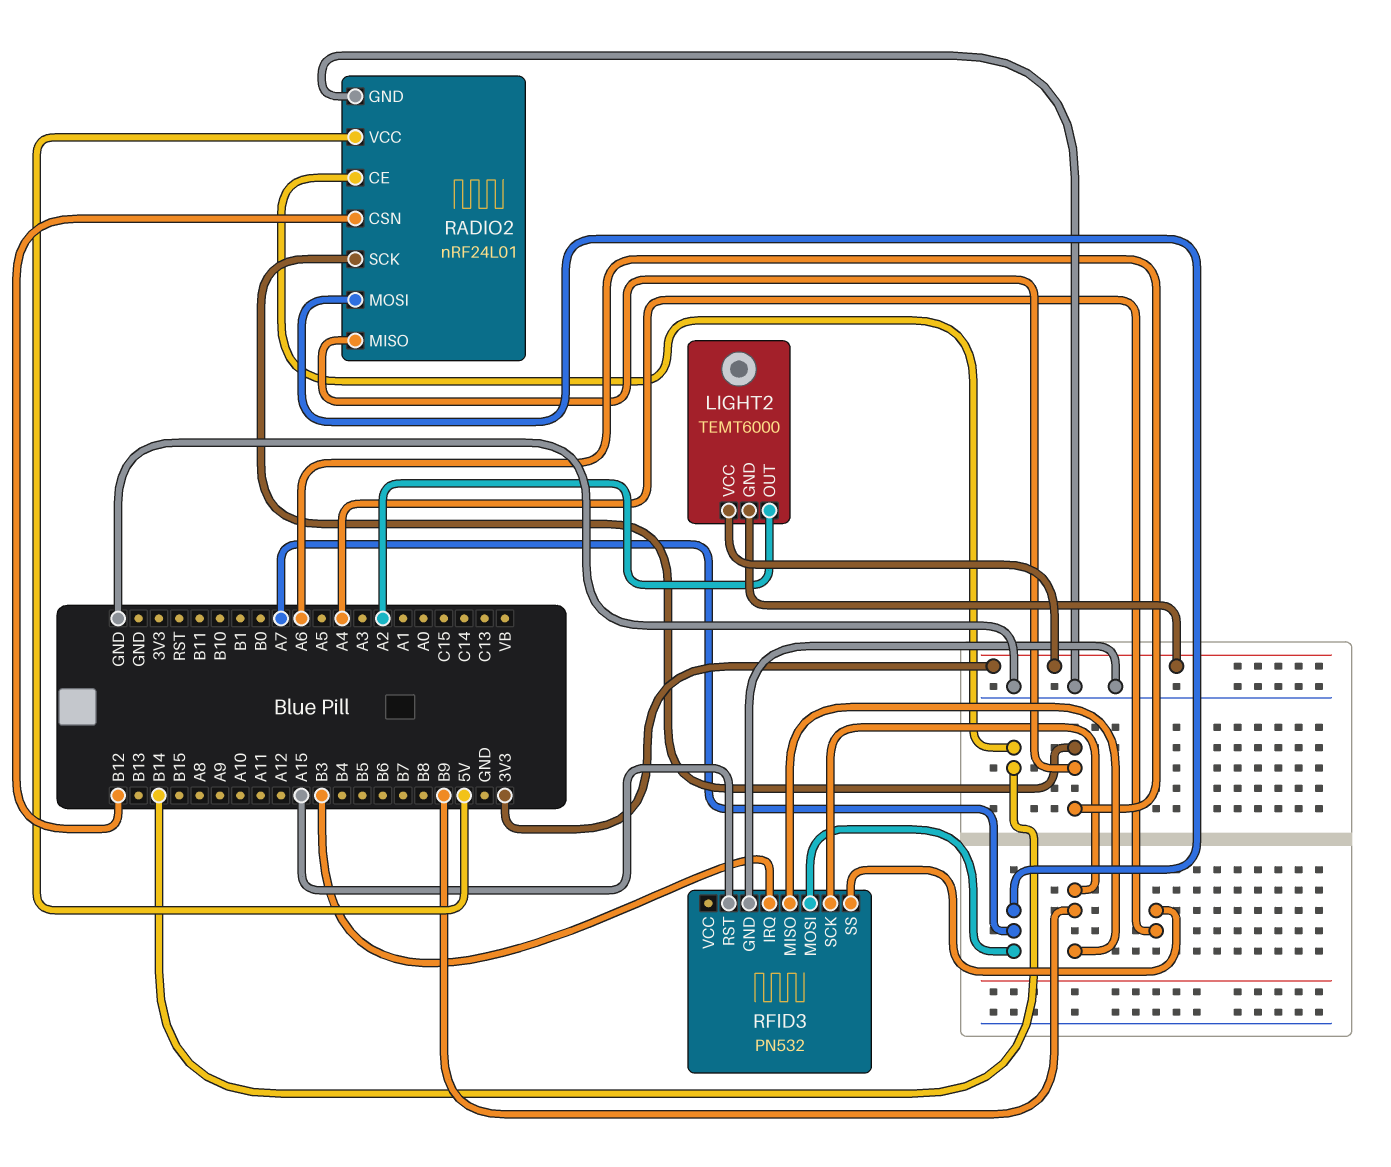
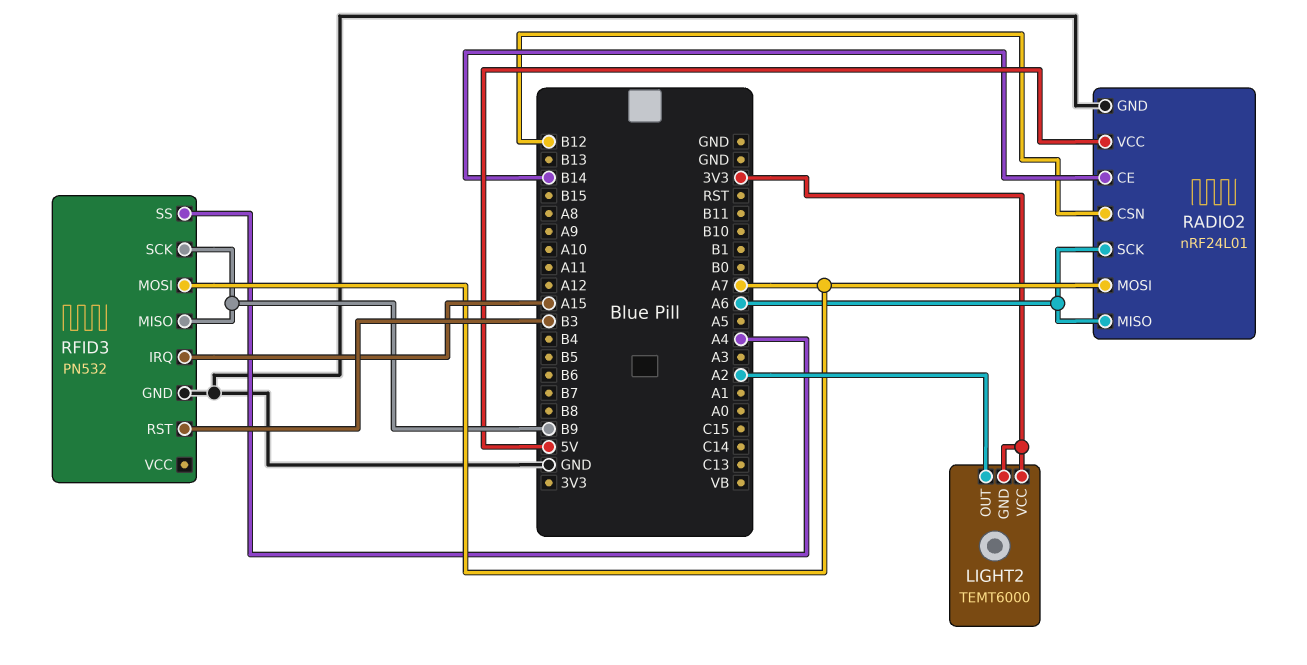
RFID3 pin IRQ: B3 -> A15
RFID3 pin RST: A15 -> B3

